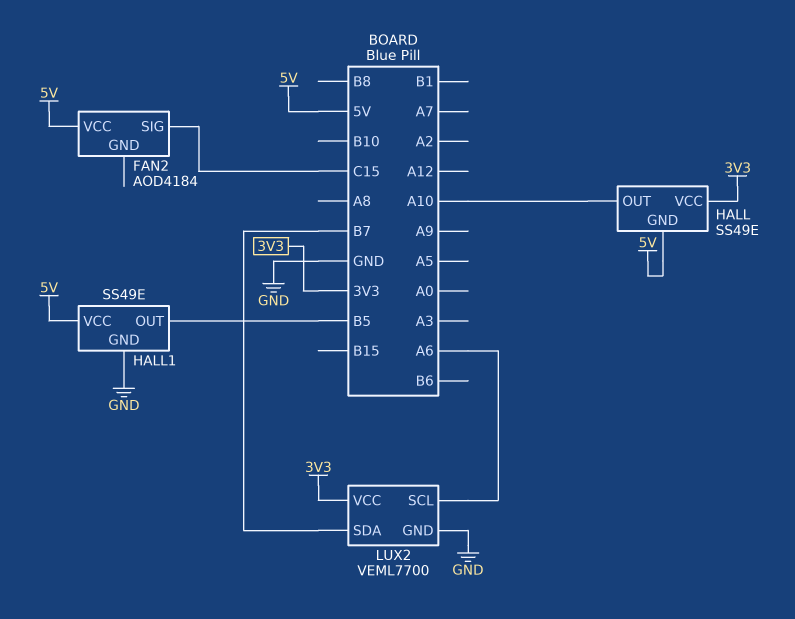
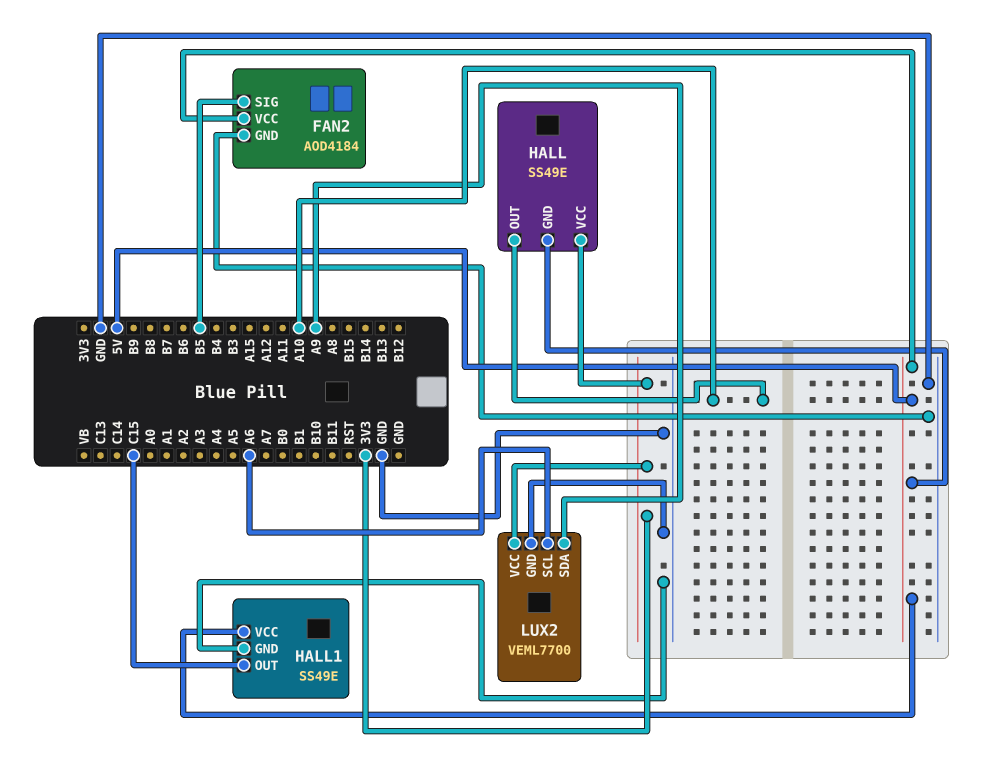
FAN2 pin GND: none -> GND
FAN2 pin SIG: C15 -> B5
HALL1 pin OUT: B5 -> C15
LUX2 pin SDA: B7 -> A9

